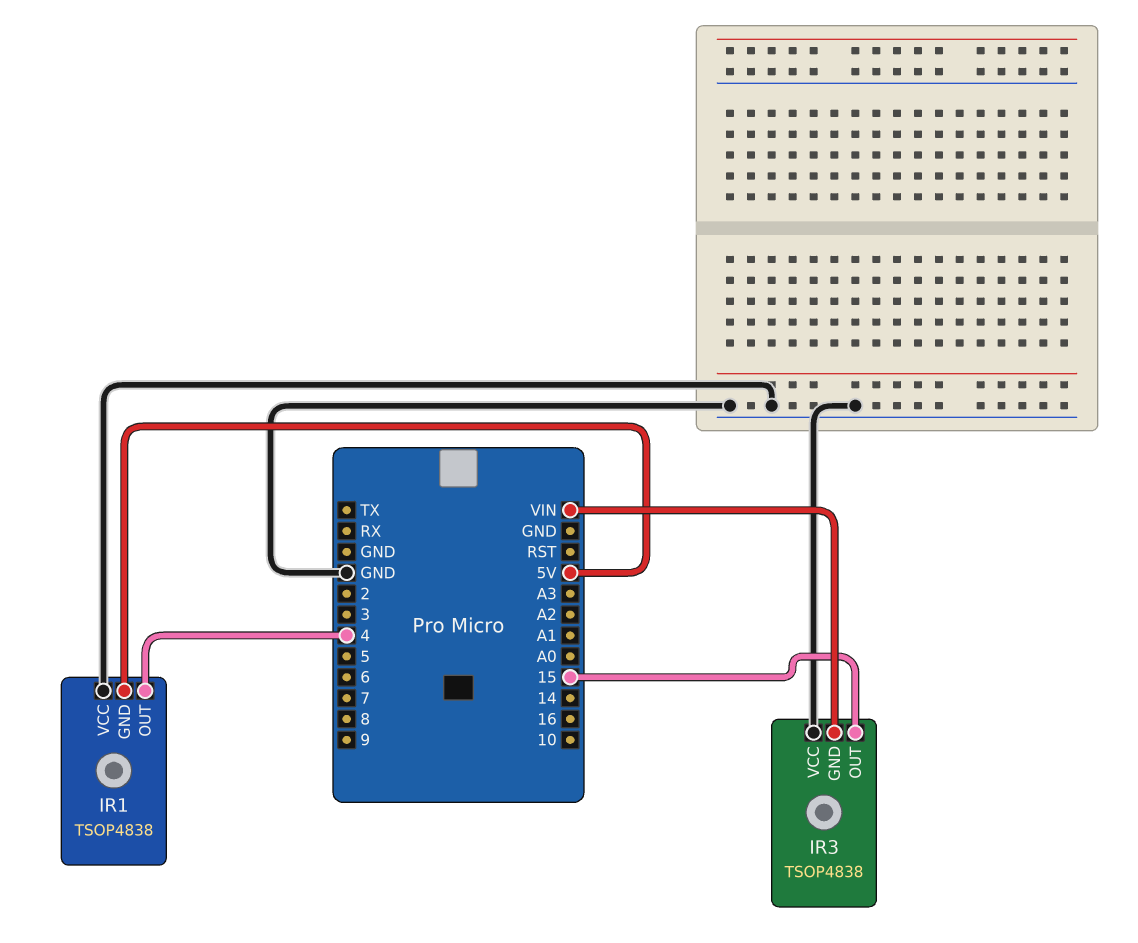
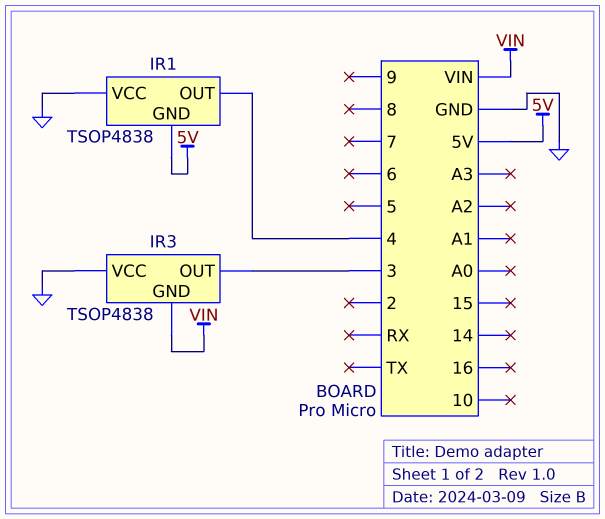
IR3 pin OUT: 15 -> 3

